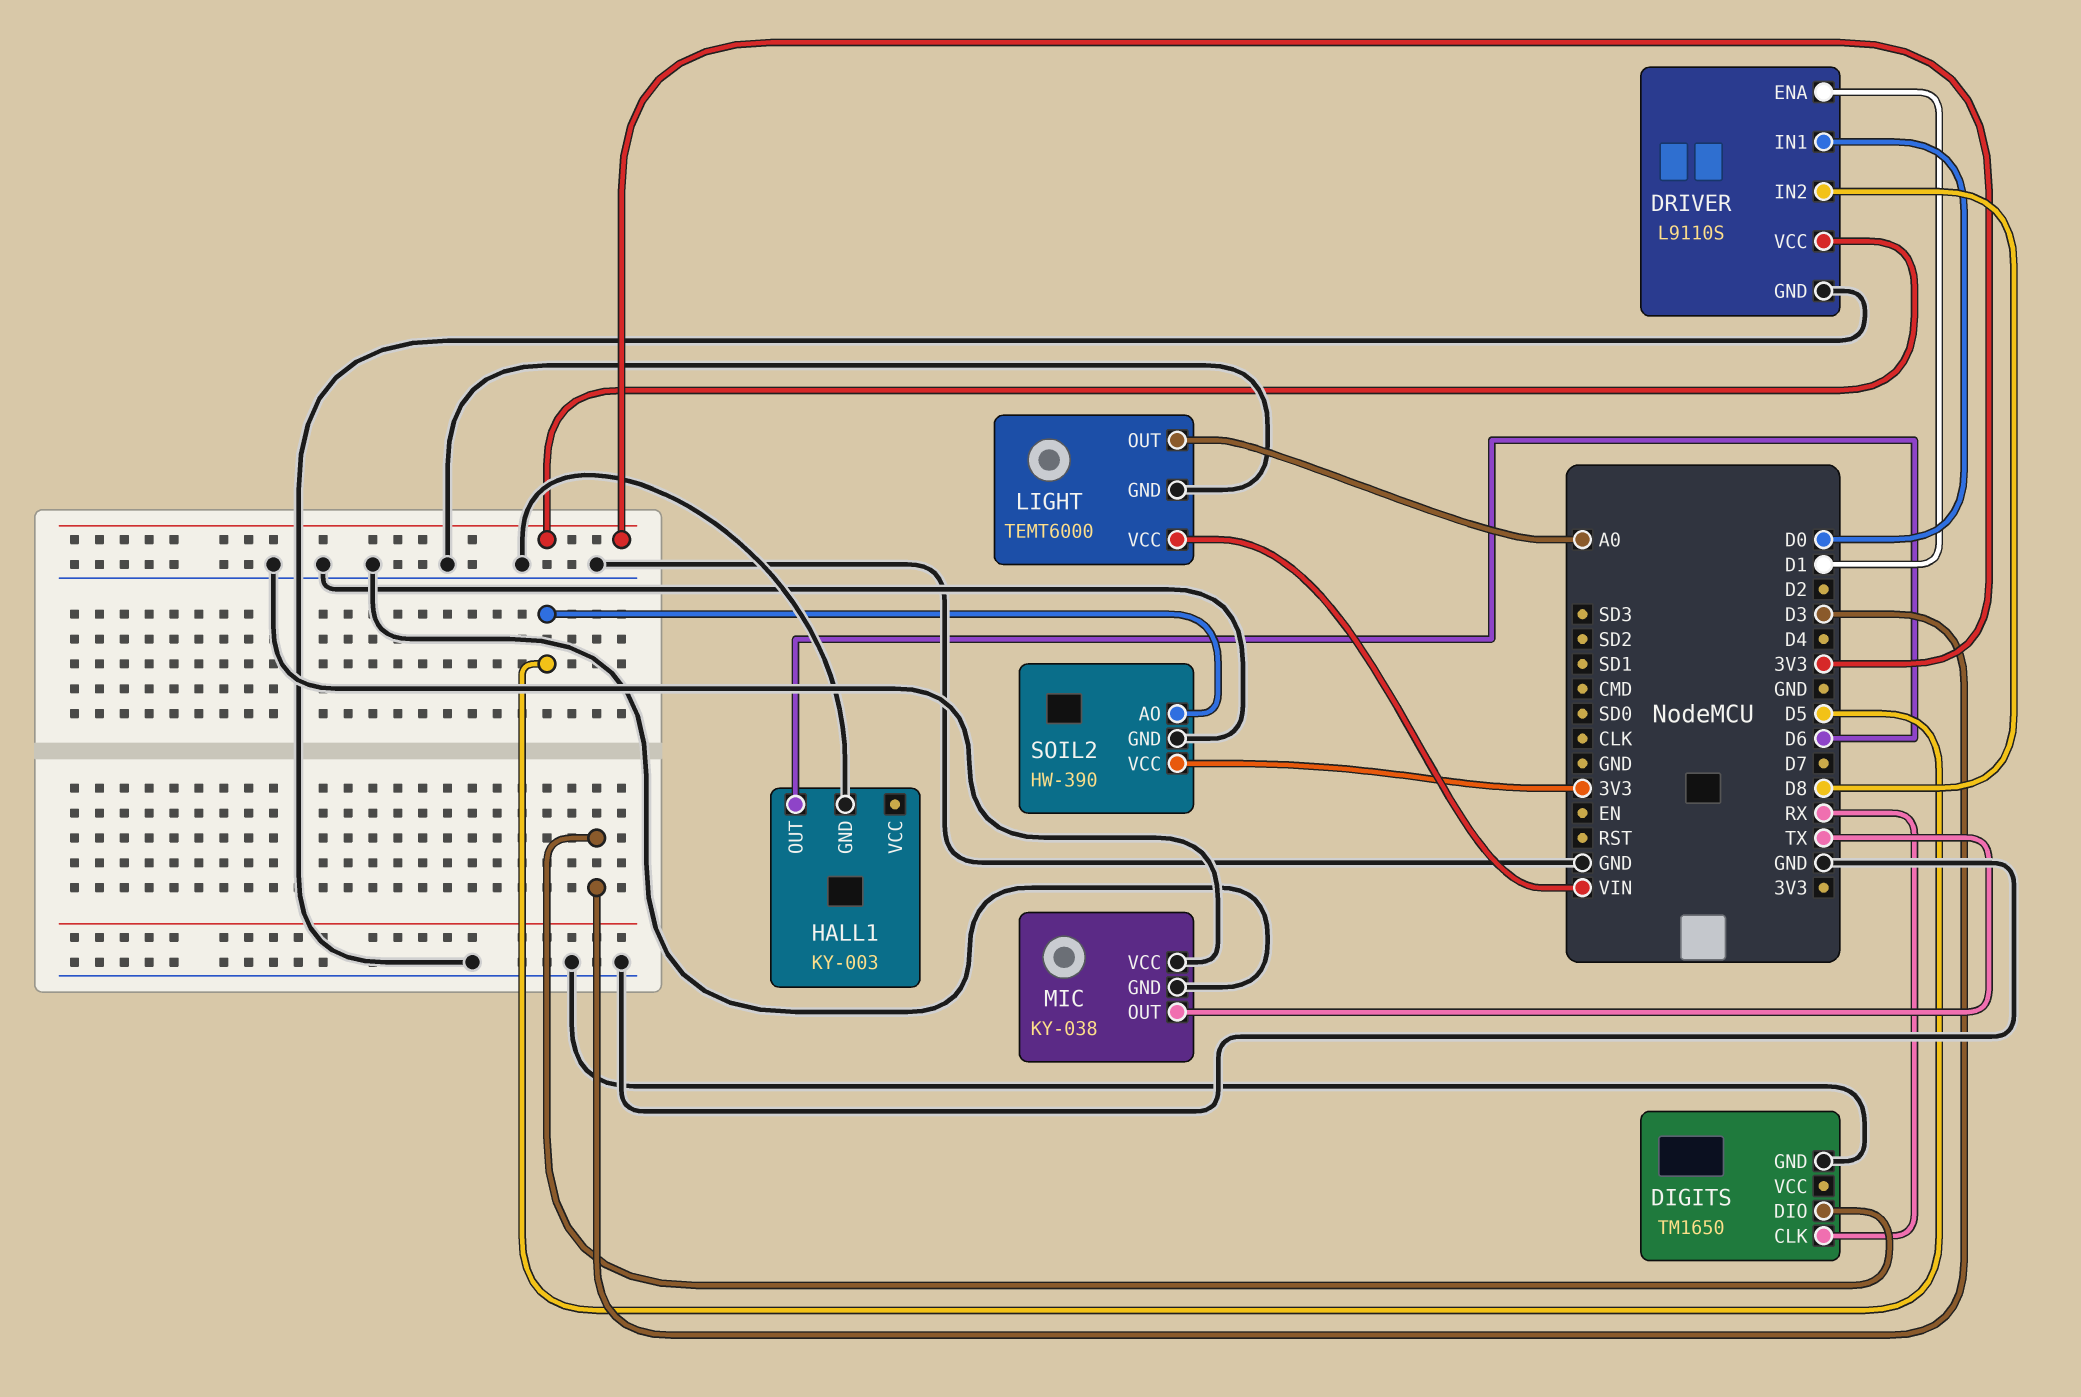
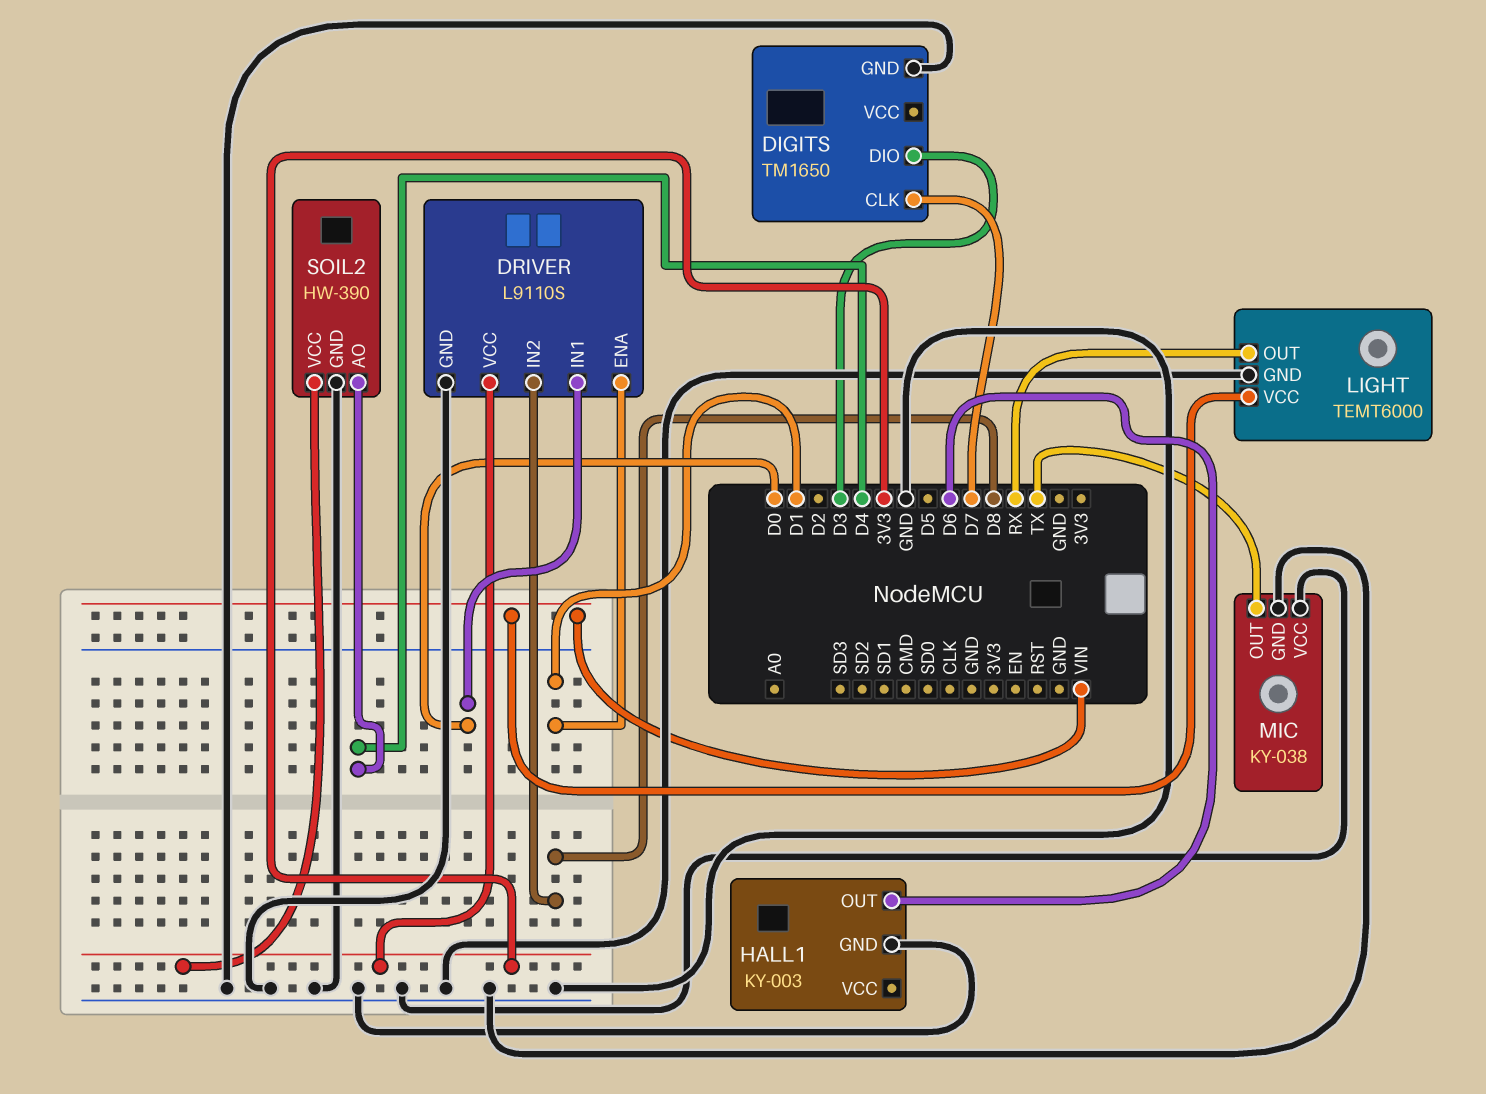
DIGITS pin CLK: RX -> D7
LIGHT pin OUT: A0 -> RX
SOIL2 pin AO: D5 -> D4

